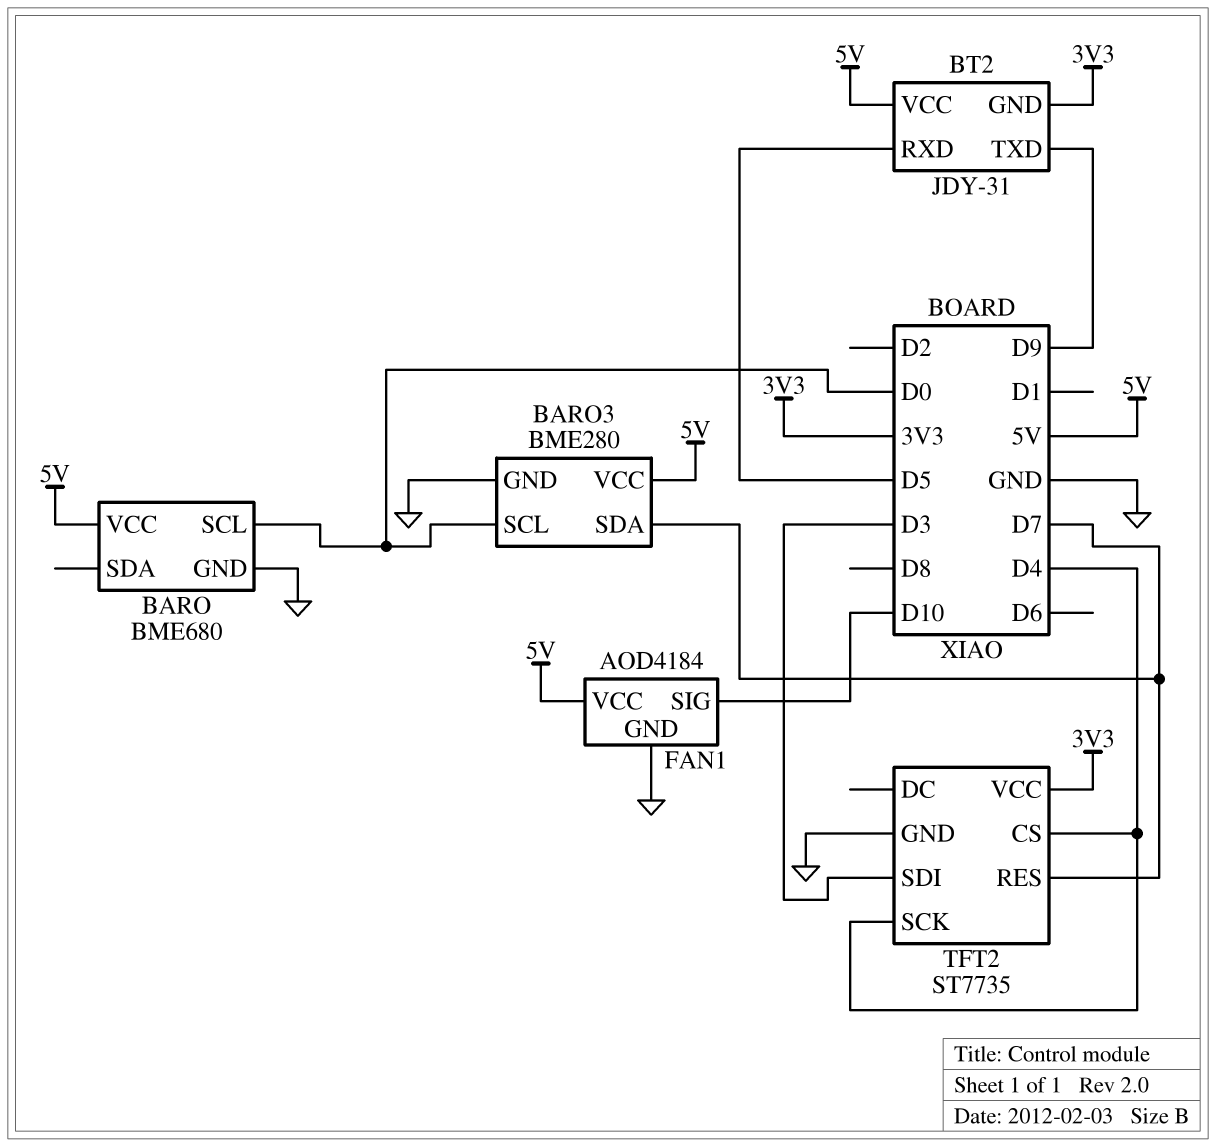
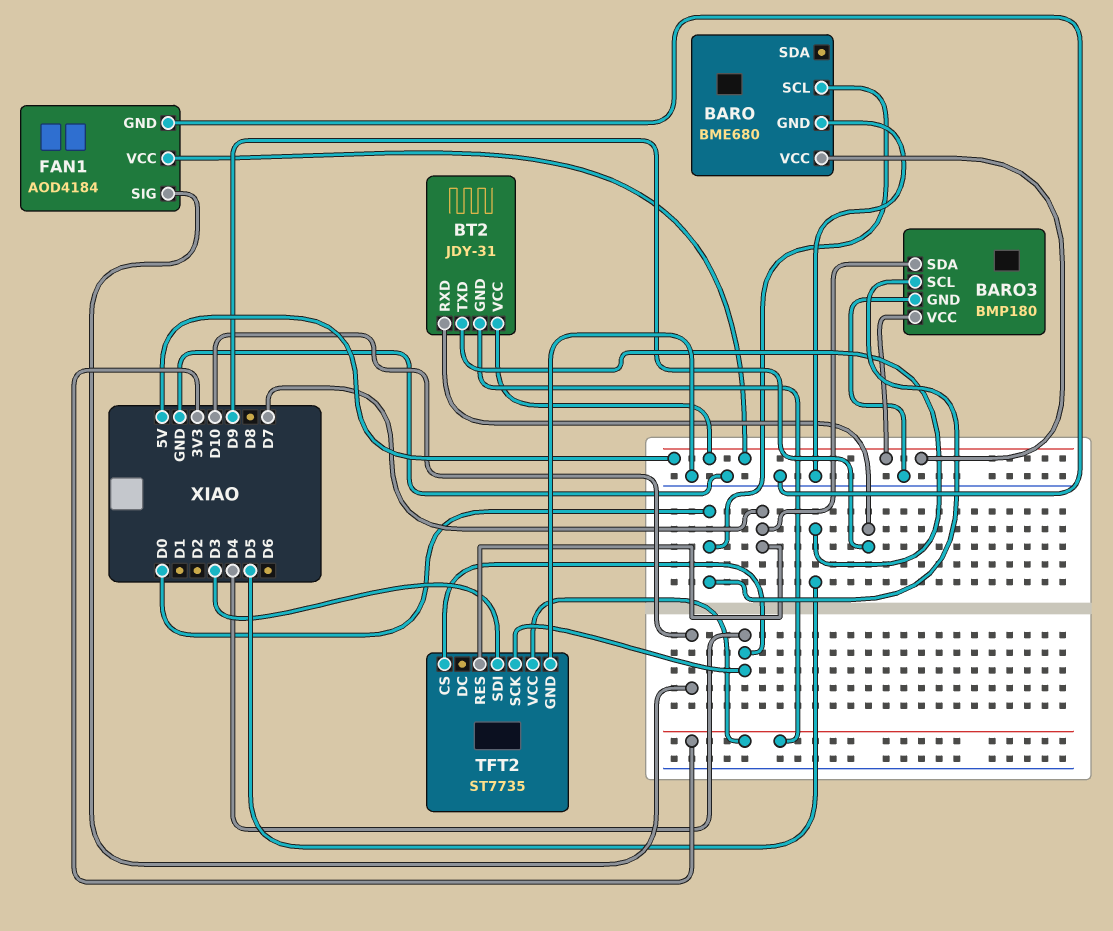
BARO3: BME280 -> BMP180
BT2 pin RXD: D5 -> D9
BT2 pin TXD: D9 -> D5

